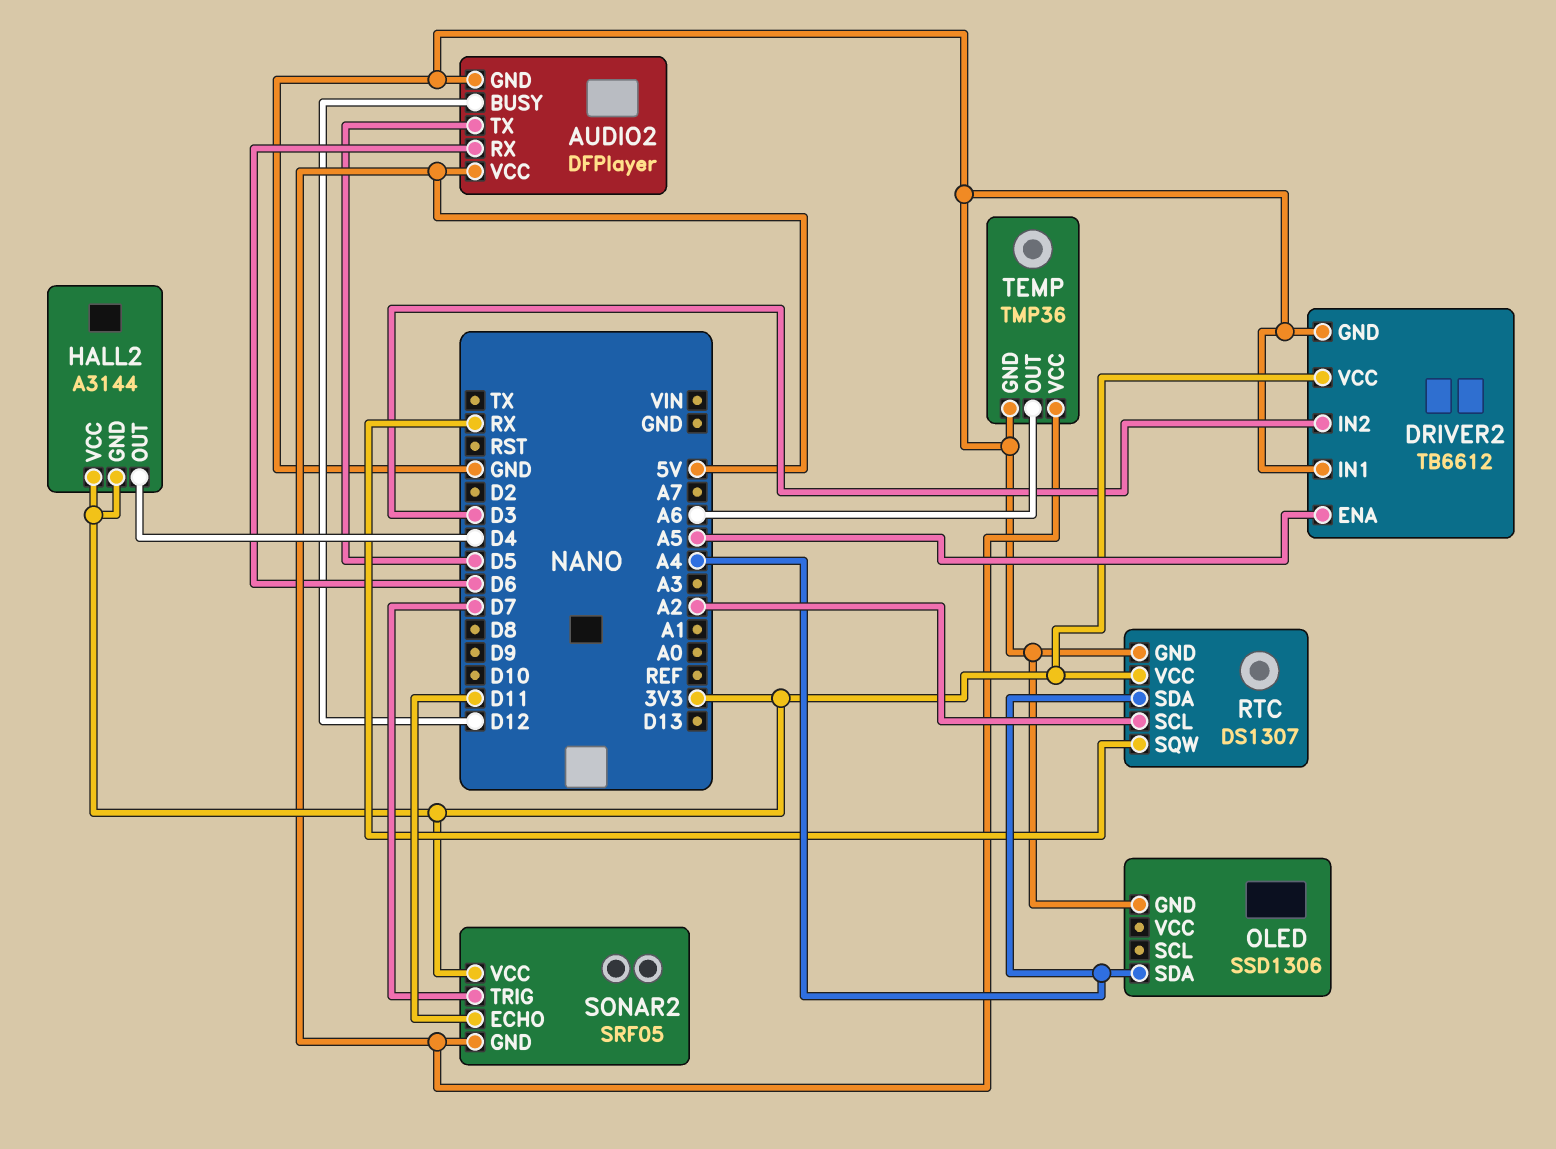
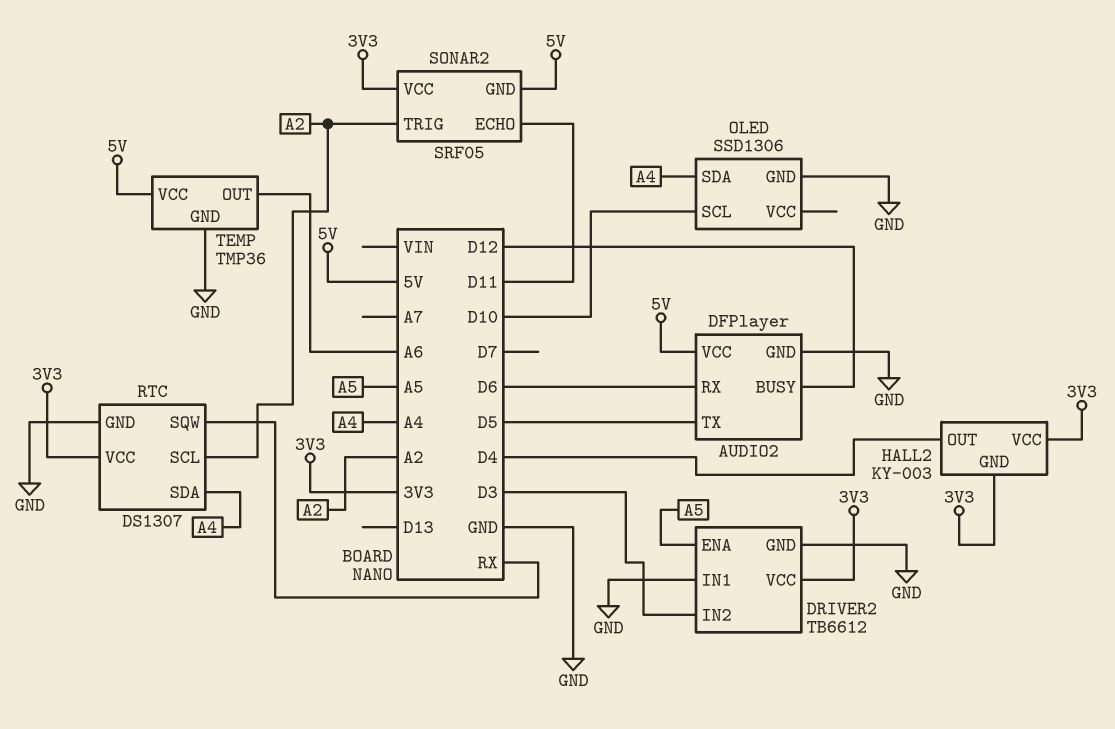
HALL2: A3144 -> KY-003
OLED pin SCL: none -> D10
SONAR2 pin TRIG: D7 -> A2

